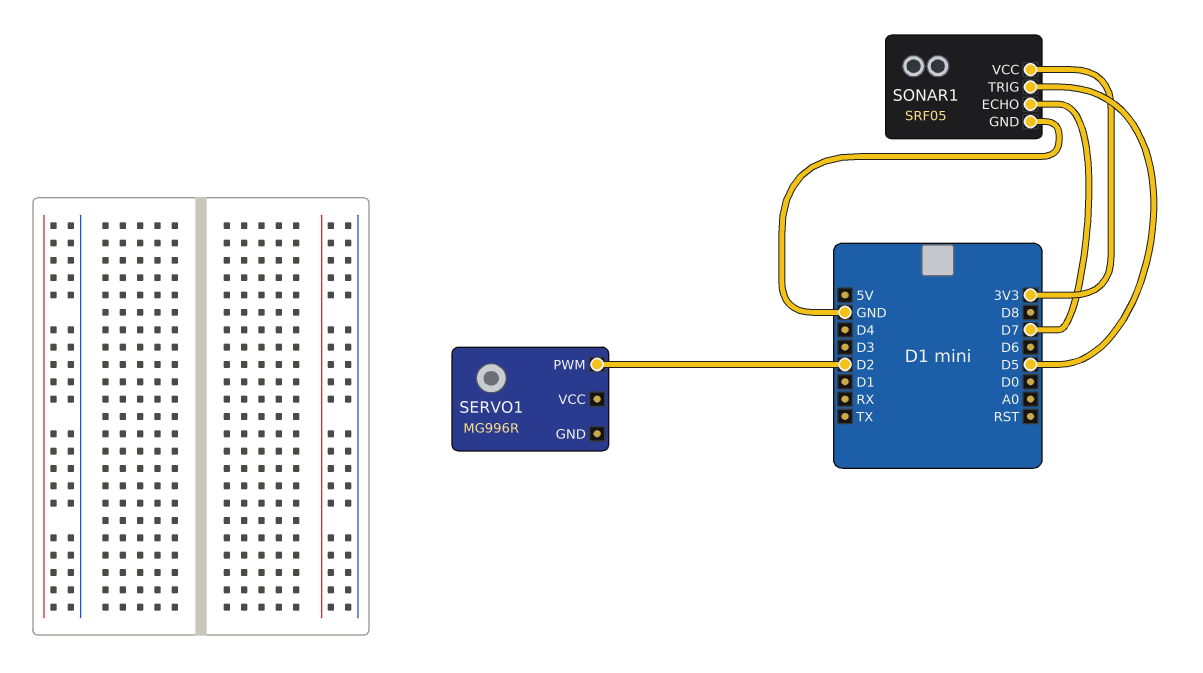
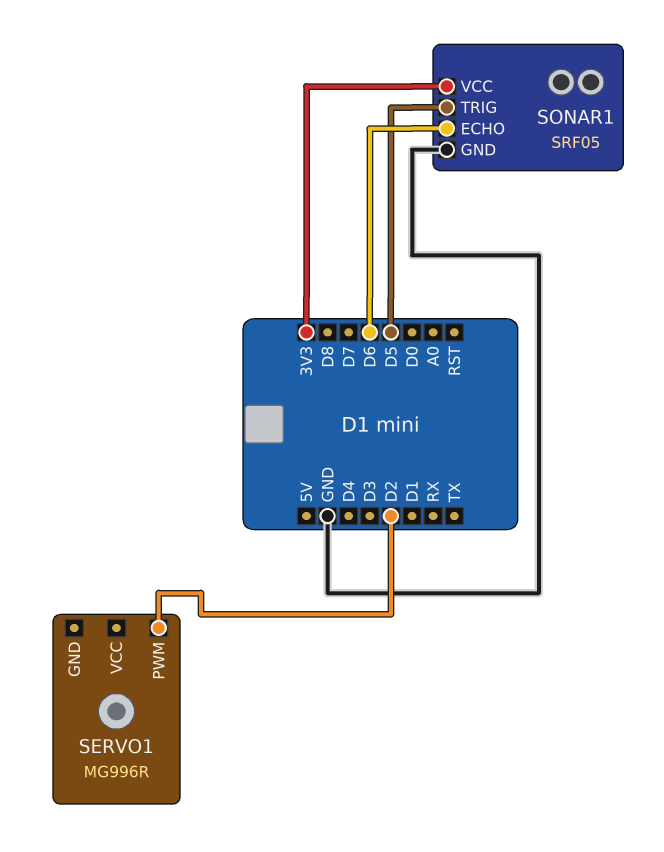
SONAR1 pin ECHO: D7 -> D6

